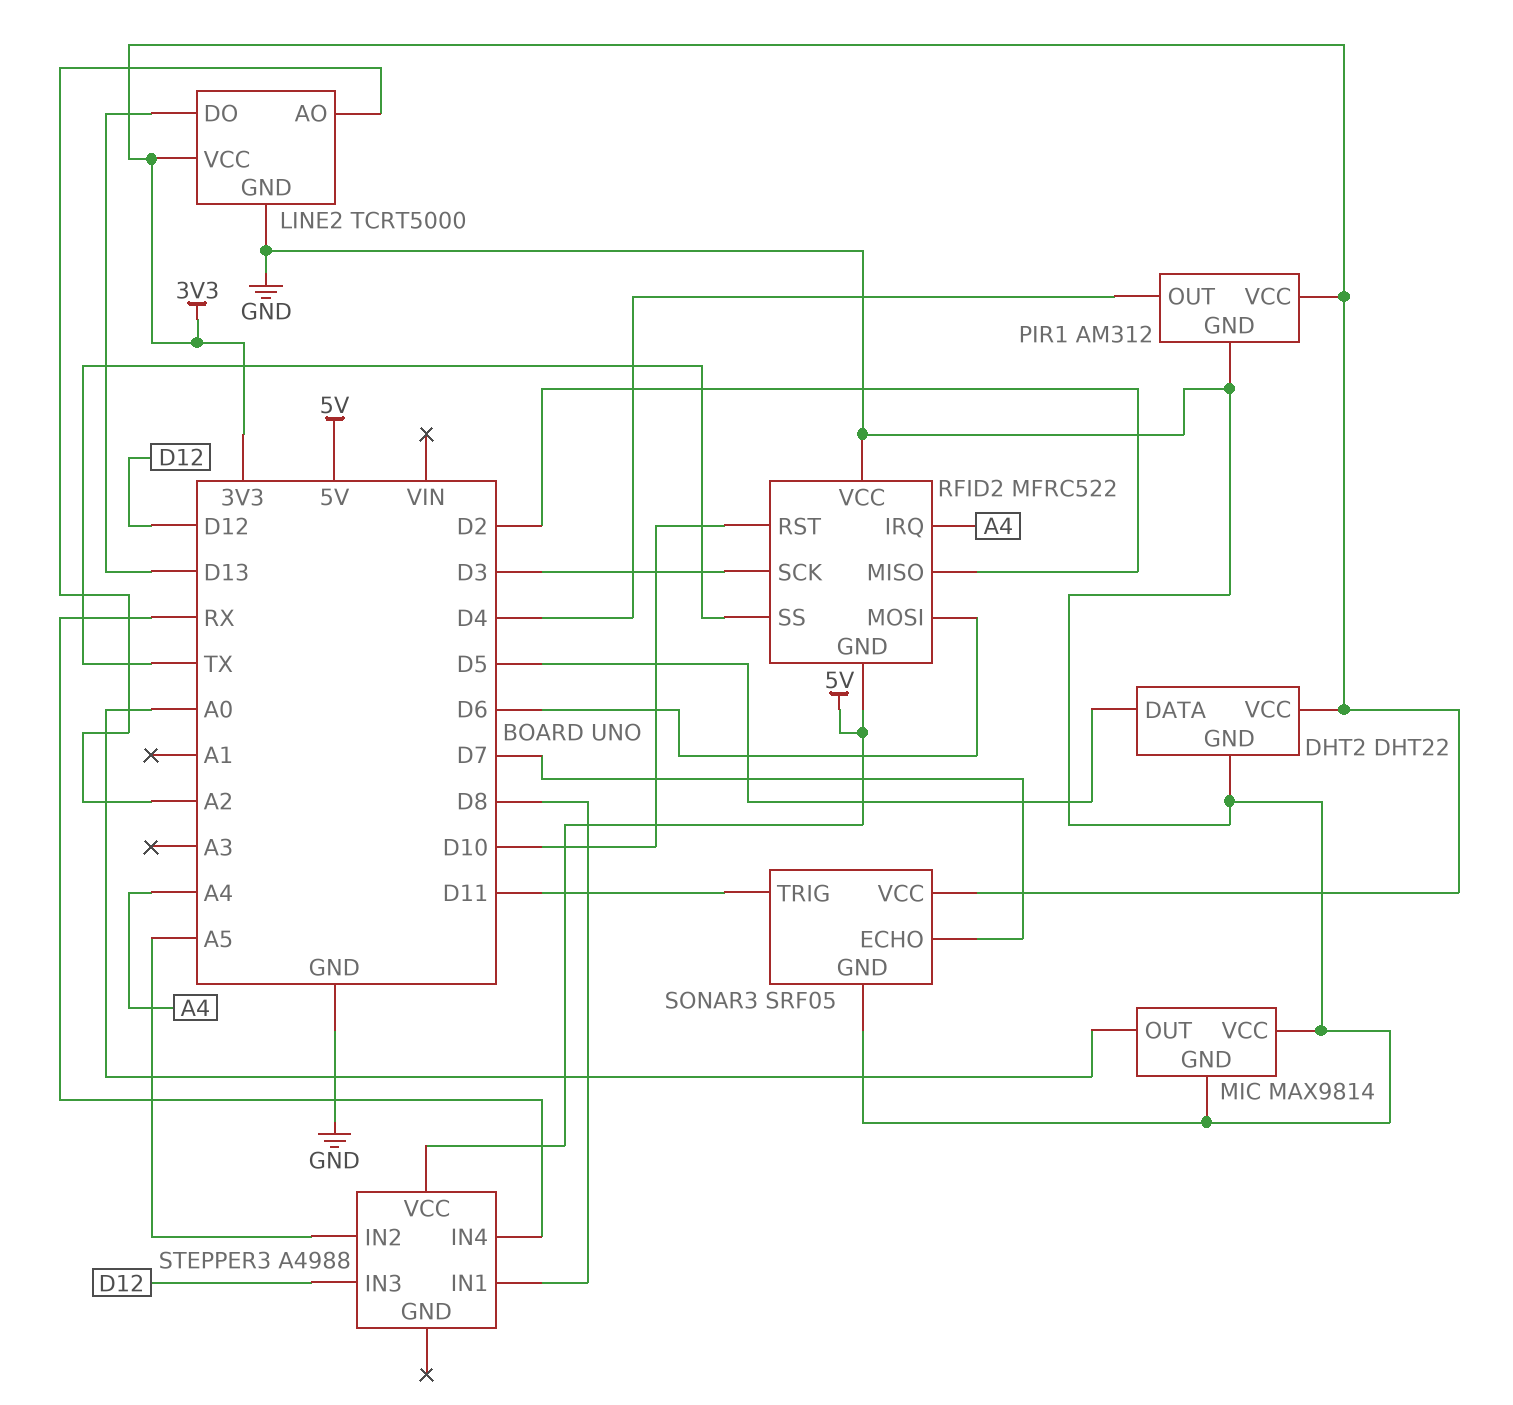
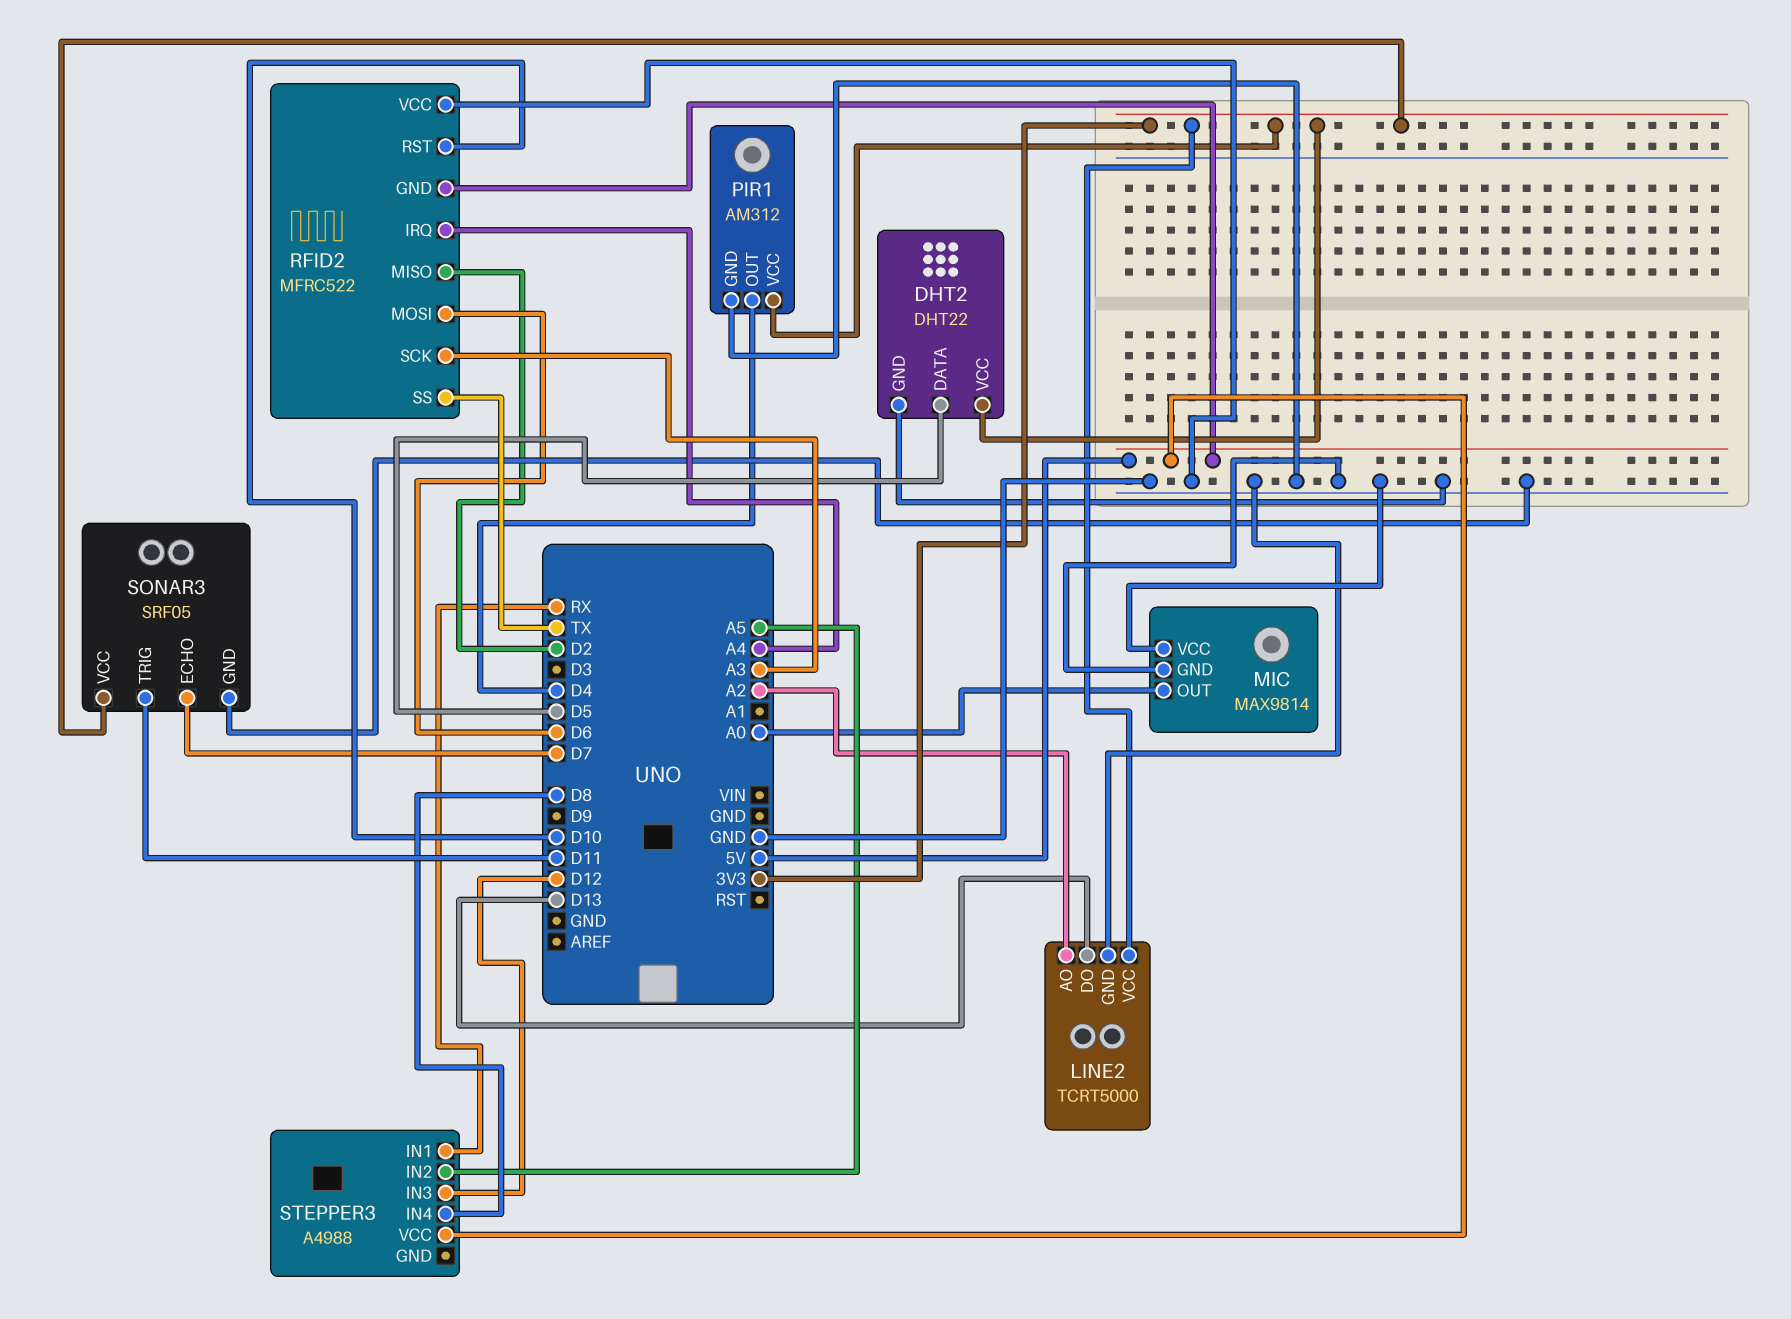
RFID2 pin SCK: D3 -> A3
STEPPER3 pin IN1: D8 -> RX
STEPPER3 pin IN4: RX -> D8

